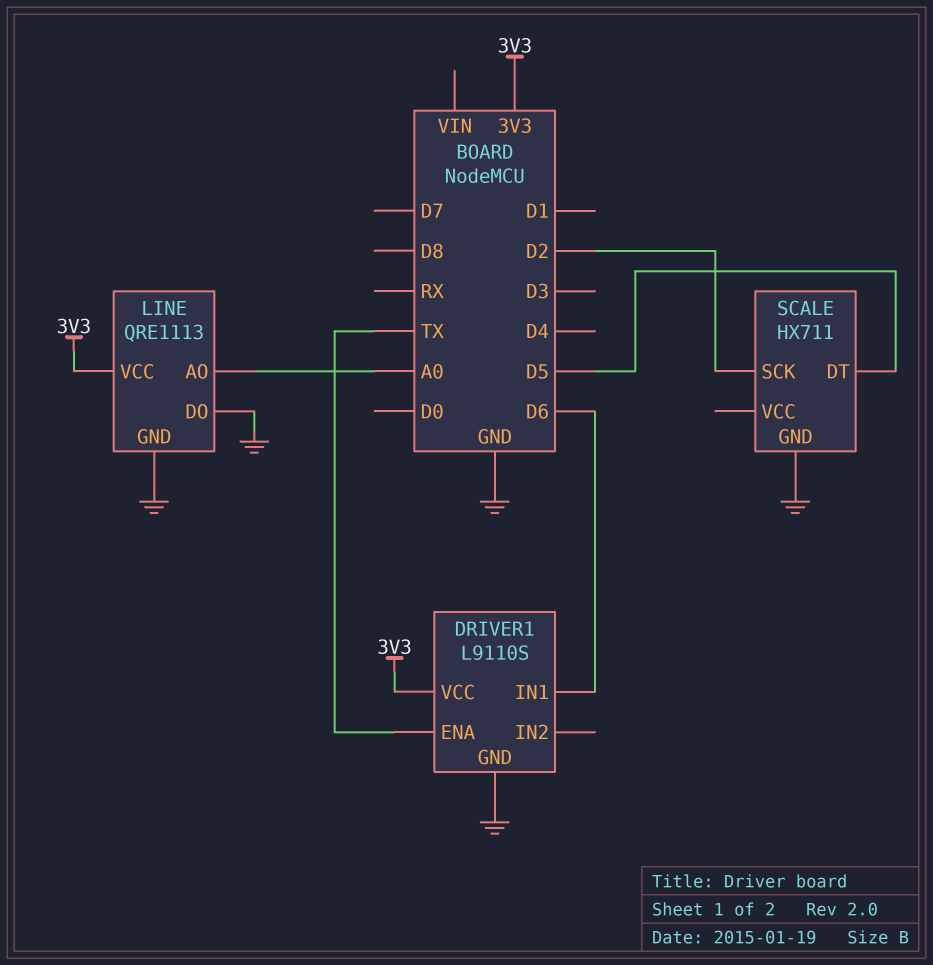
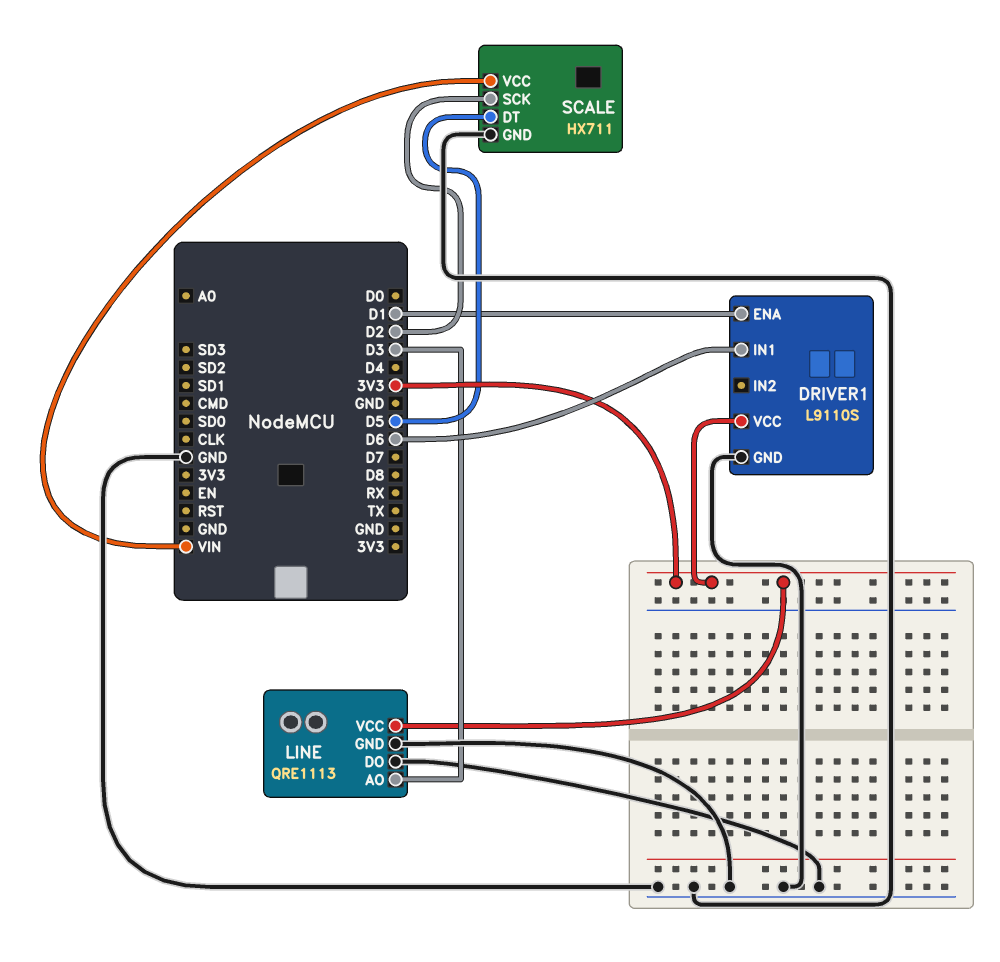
DRIVER1 pin ENA: TX -> D1
LINE pin AO: A0 -> D3
SCALE pin VCC: none -> VIN

